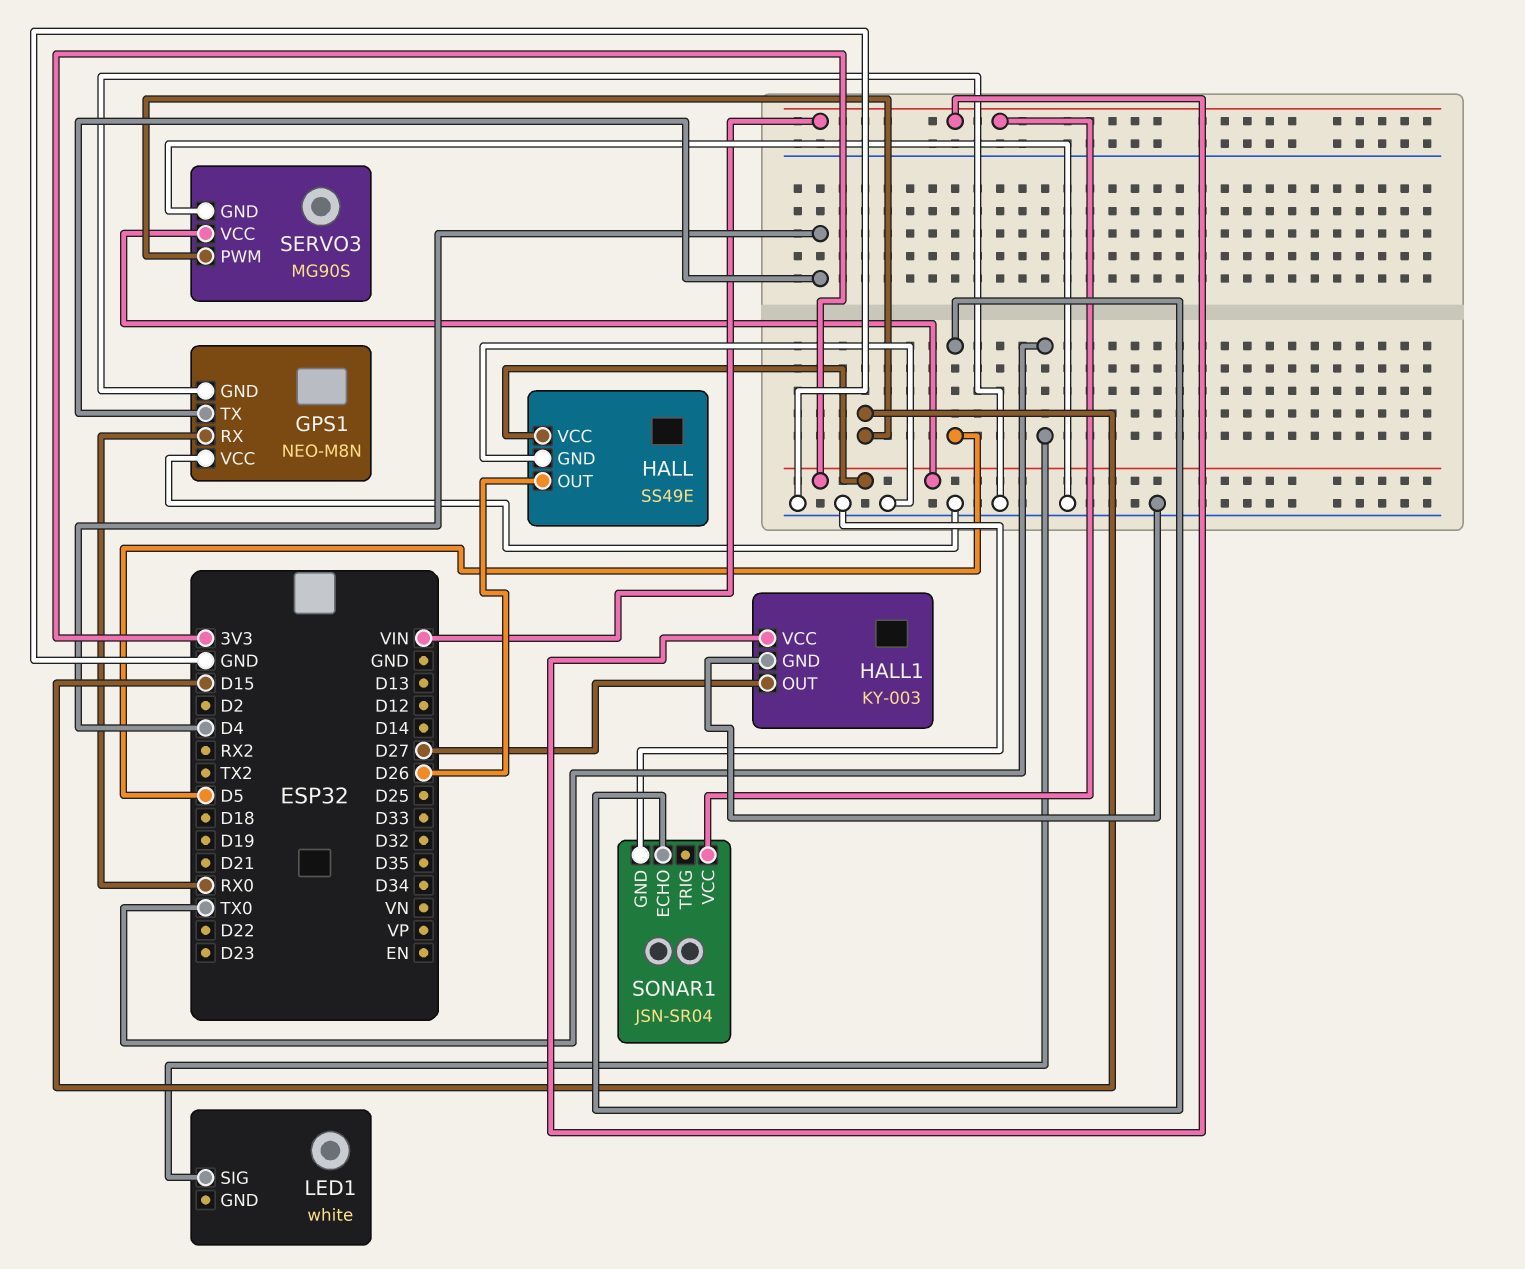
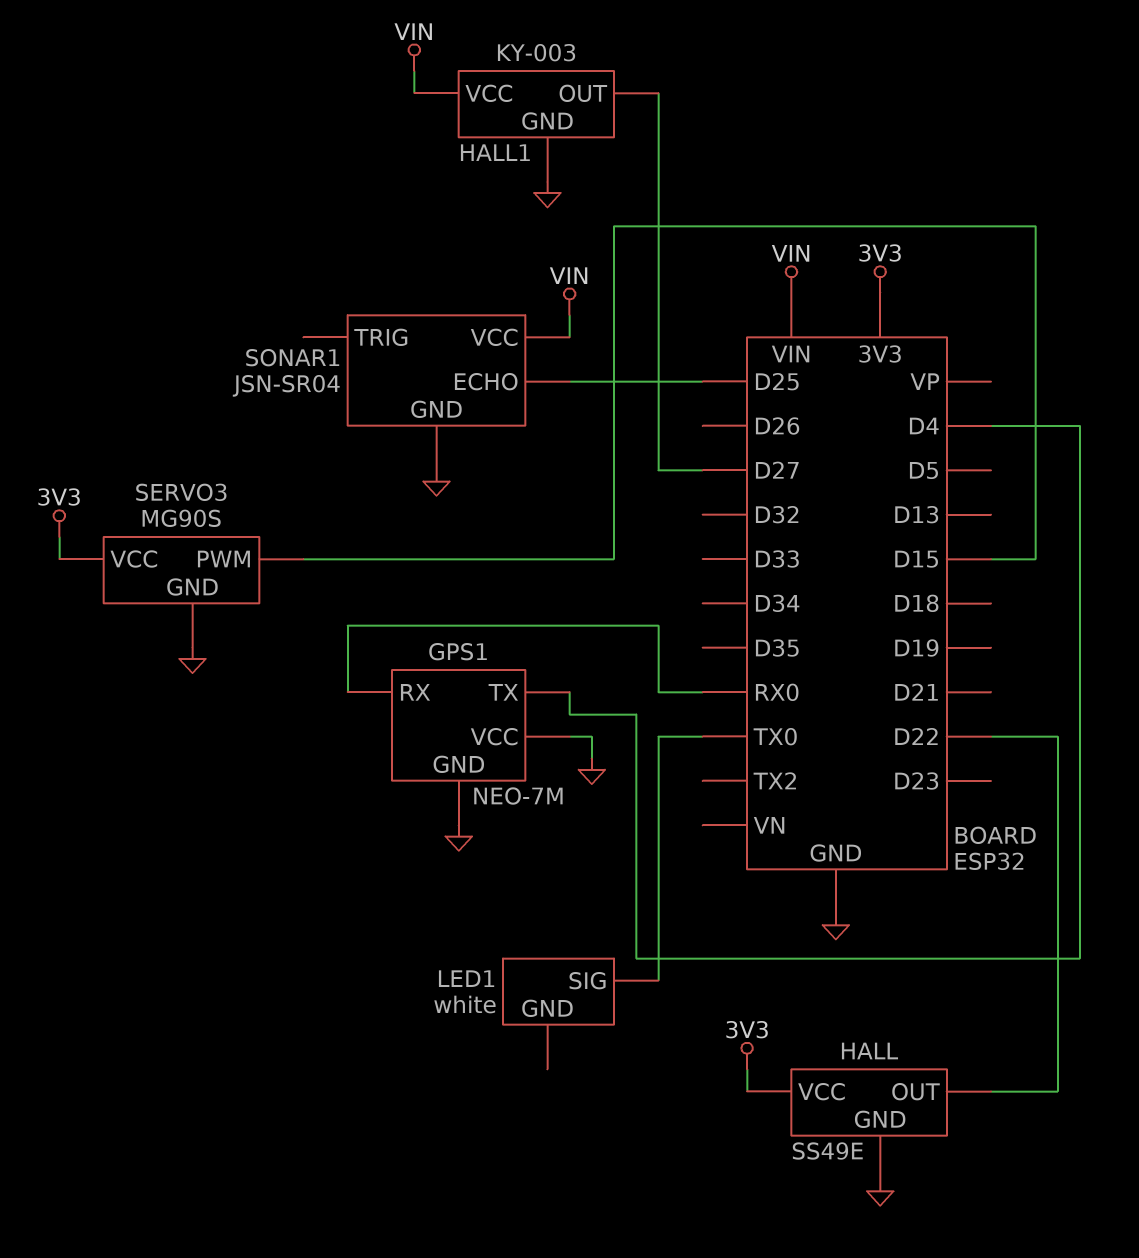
GPS1: NEO-M8N -> NEO-7M
HALL pin OUT: D26 -> D22
SONAR1 pin ECHO: D5 -> D25

